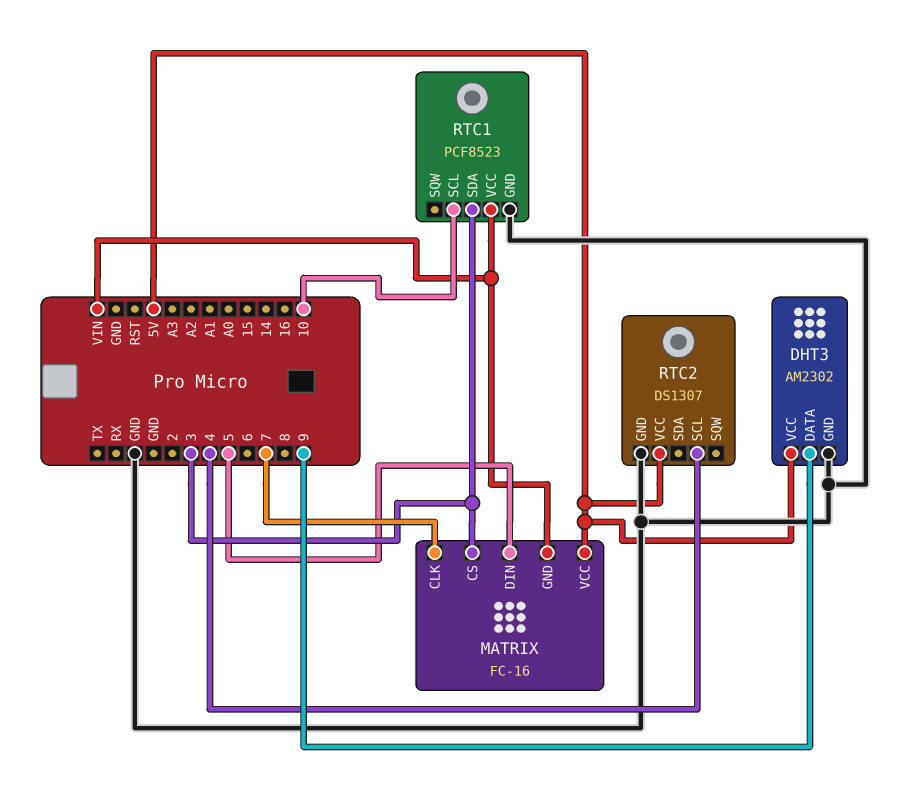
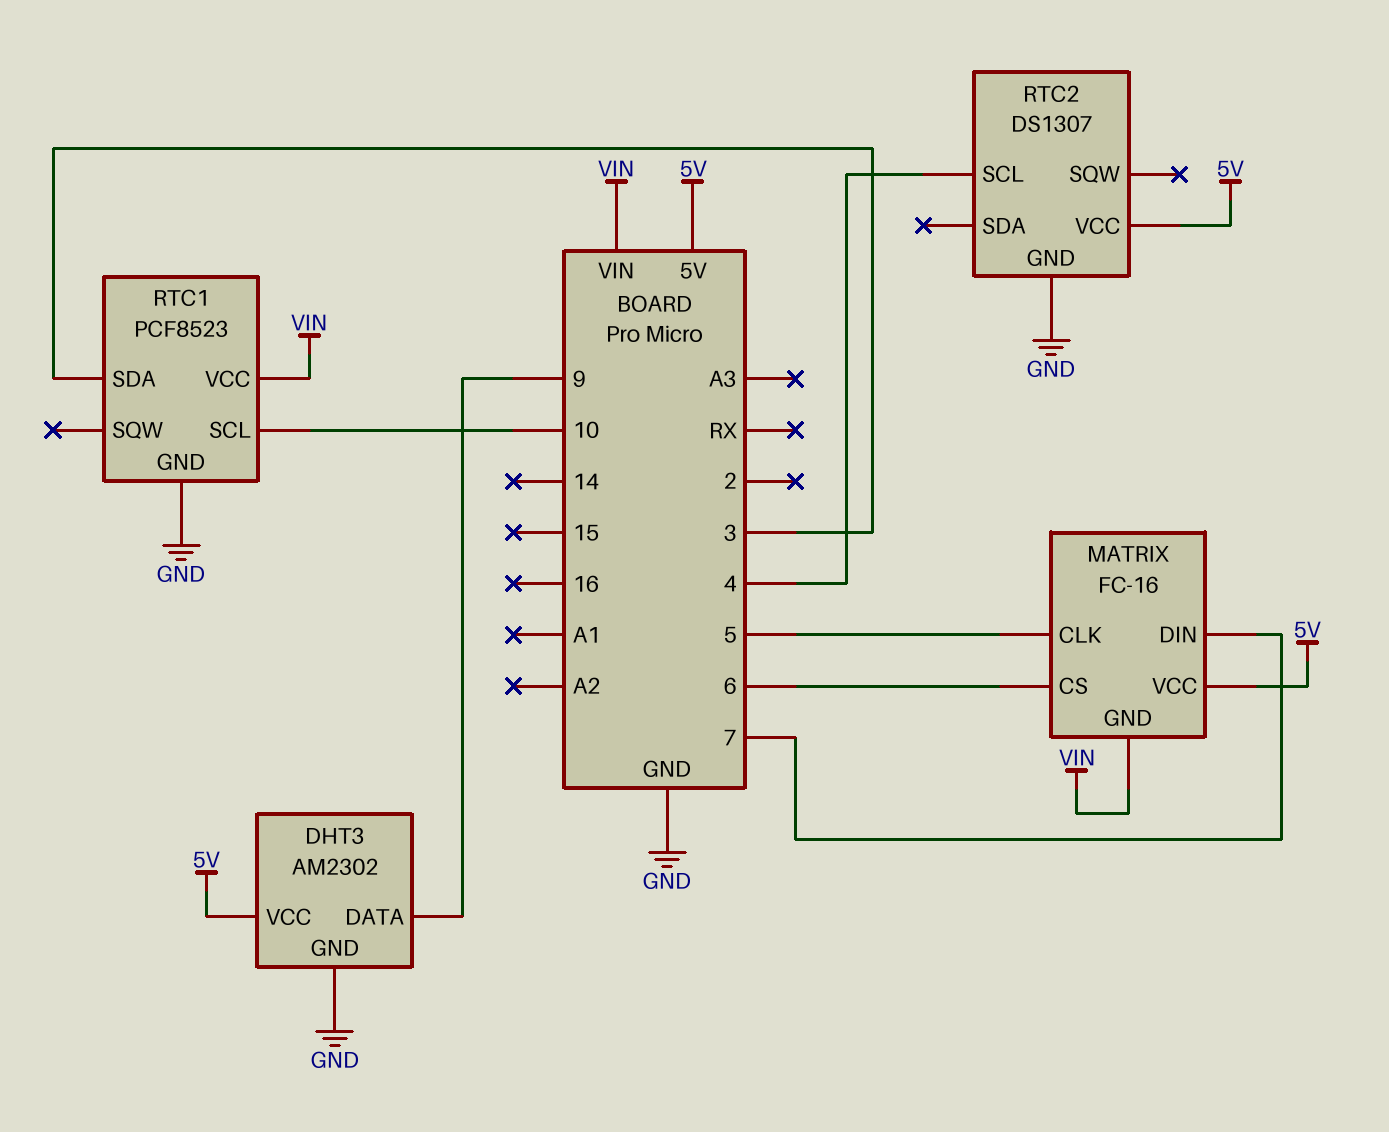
MATRIX pin CLK: 7 -> 5
MATRIX pin CS: 3 -> 6
MATRIX pin DIN: 5 -> 7

